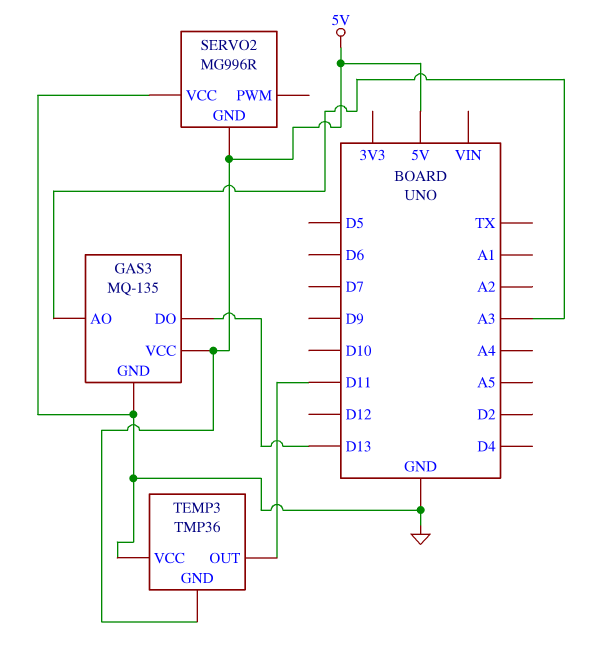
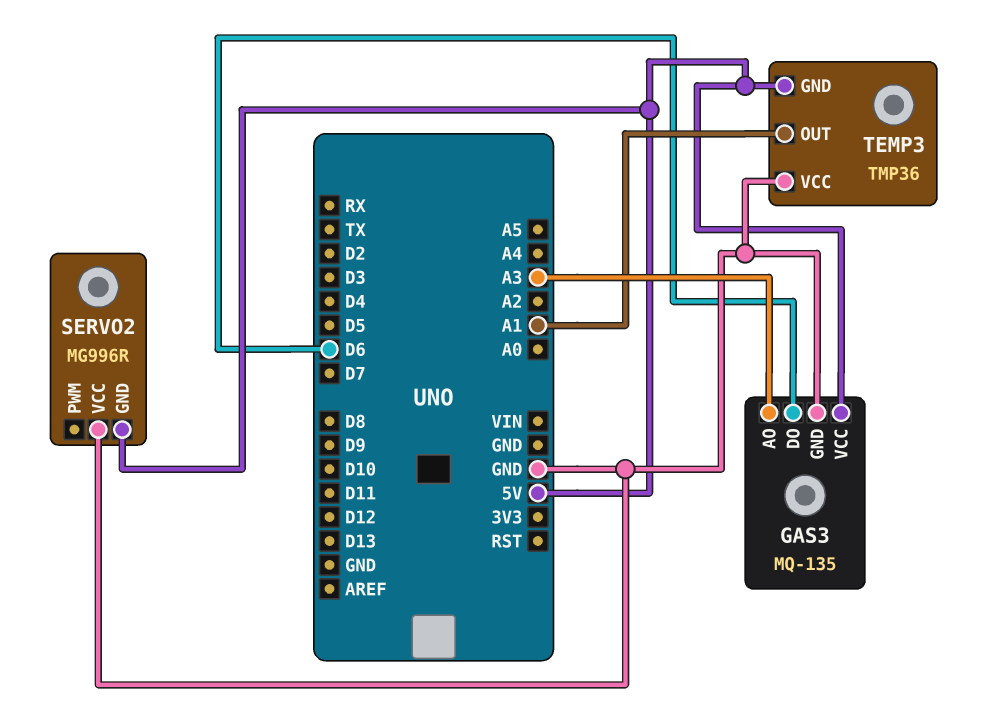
GAS3 pin DO: D13 -> D6
TEMP3 pin OUT: D11 -> A1

